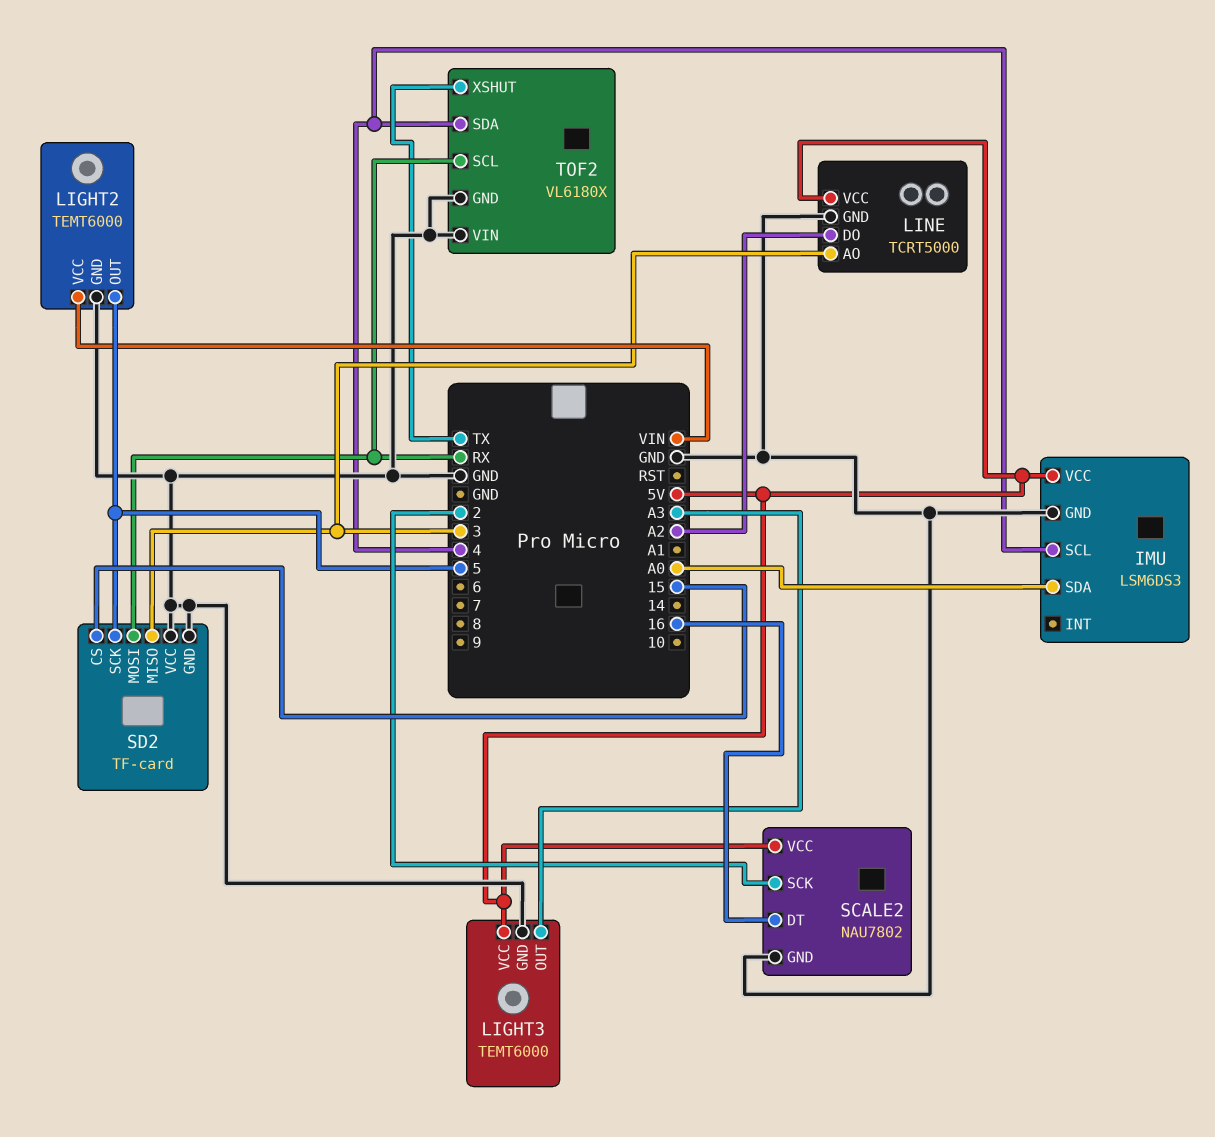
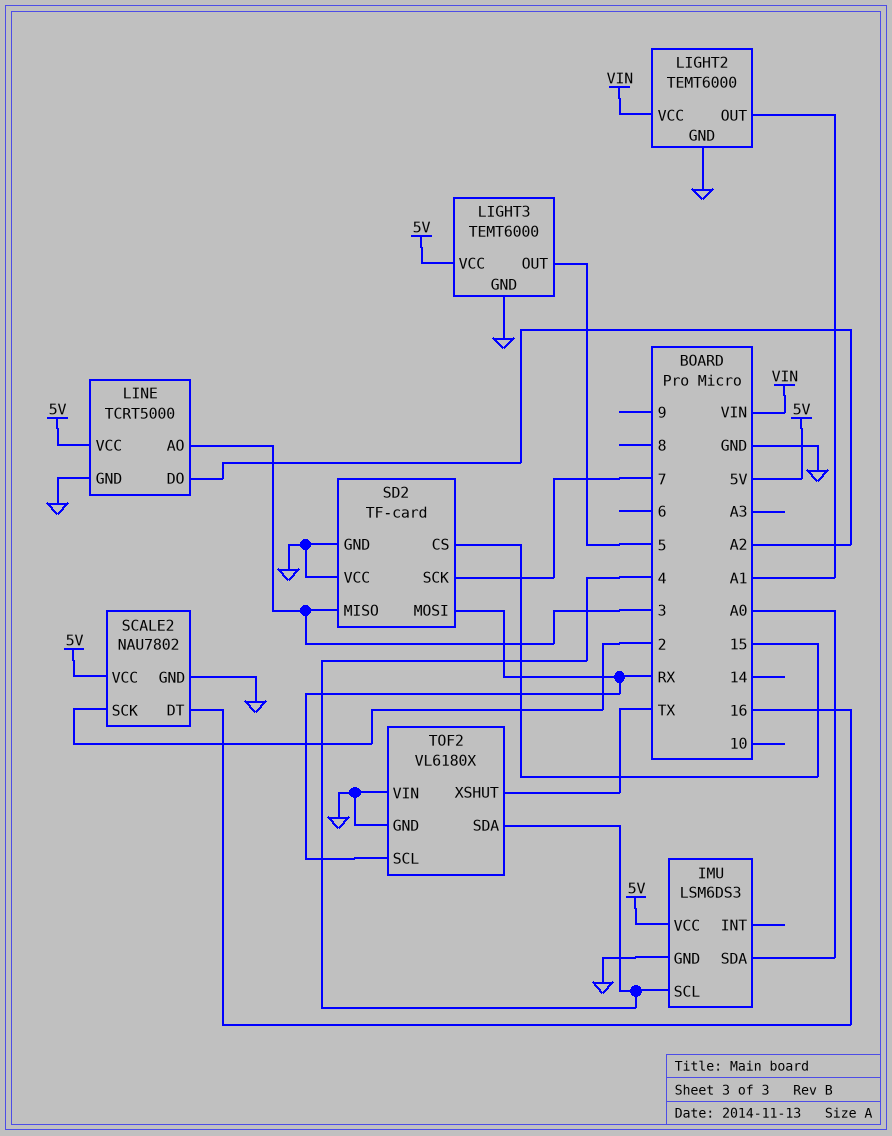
LIGHT2 pin OUT: 5 -> A1
LIGHT3 pin OUT: A3 -> 5
SD2 pin SCK: 5 -> 7

